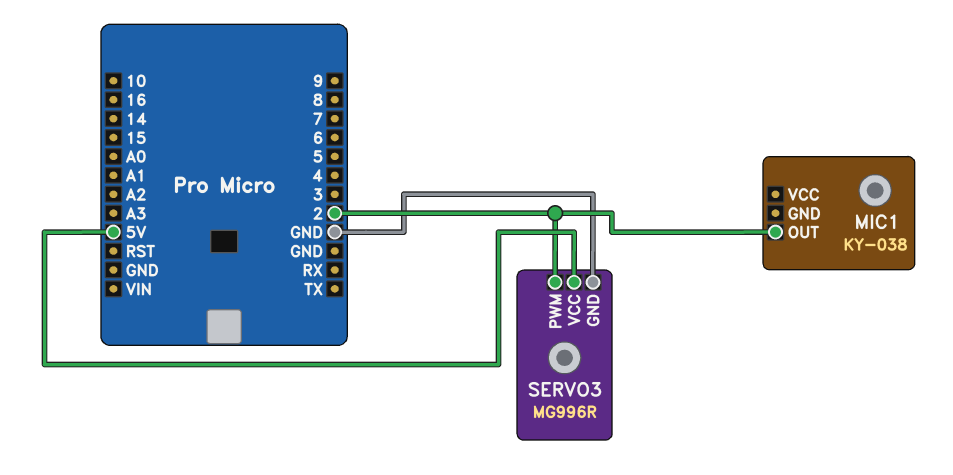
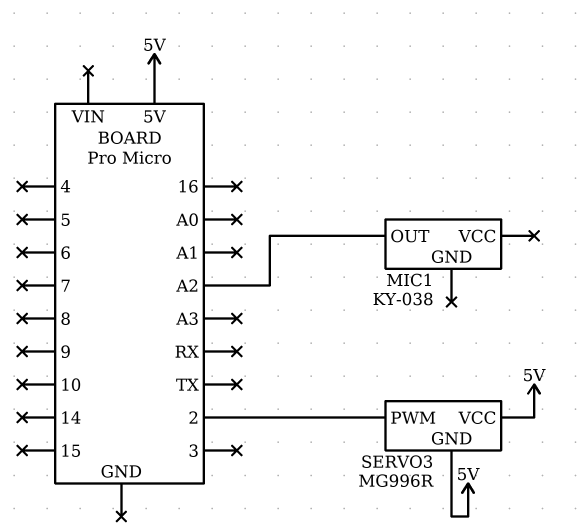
MIC1 pin OUT: 2 -> A2
SERVO3 pin GND: GND -> 5V

